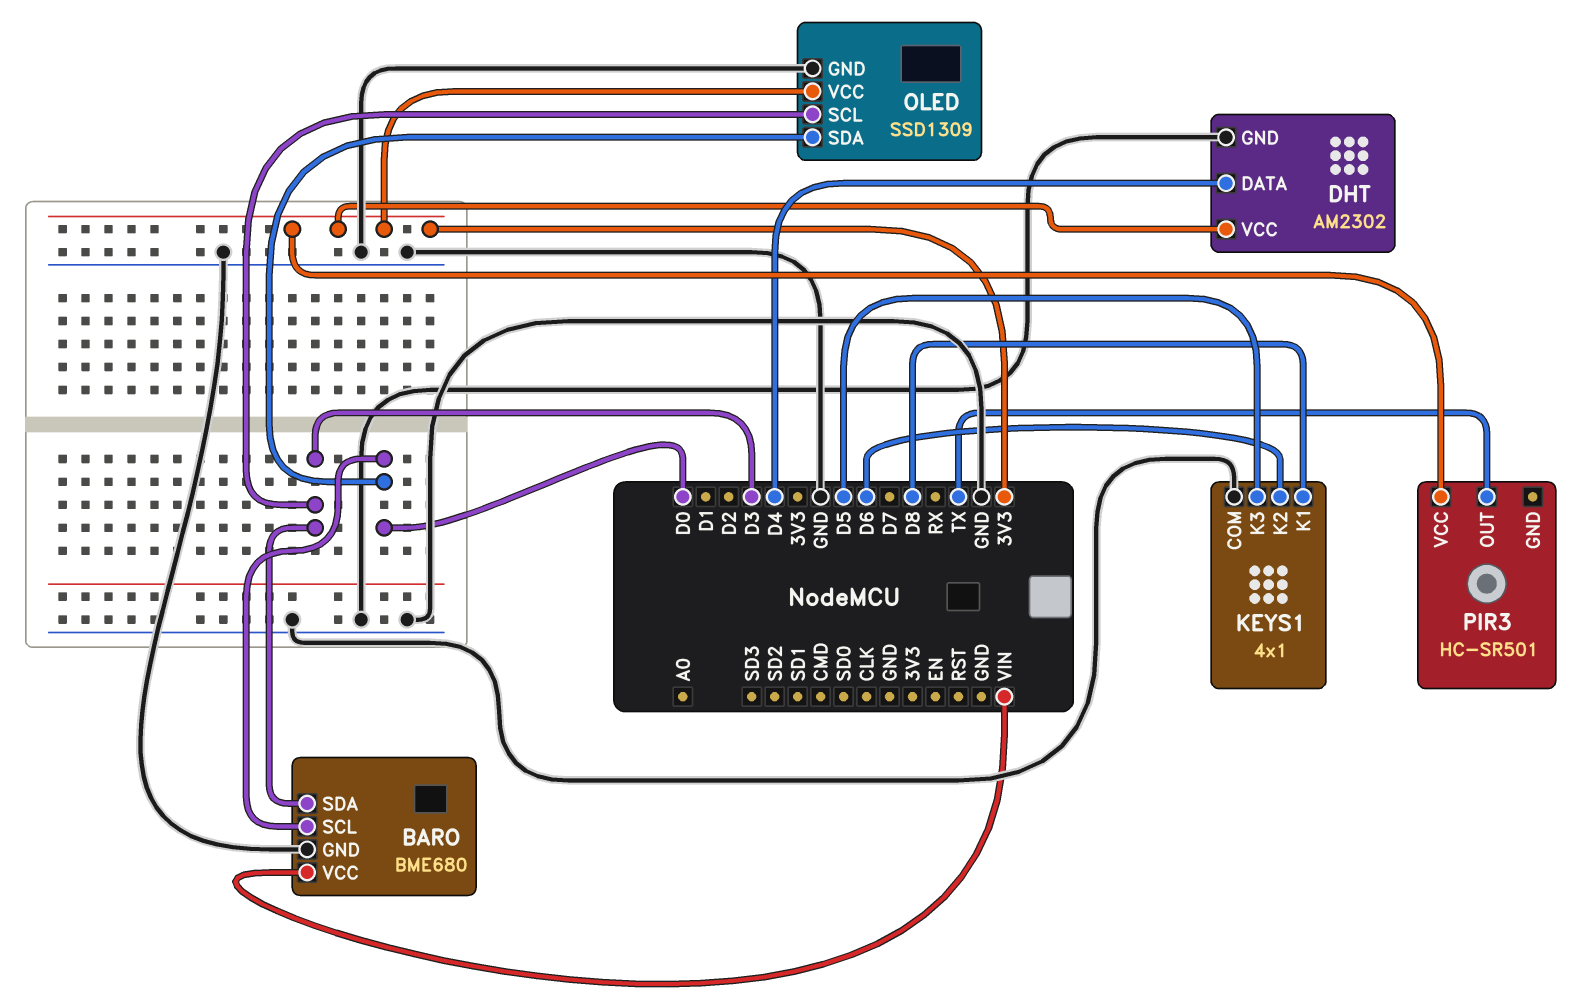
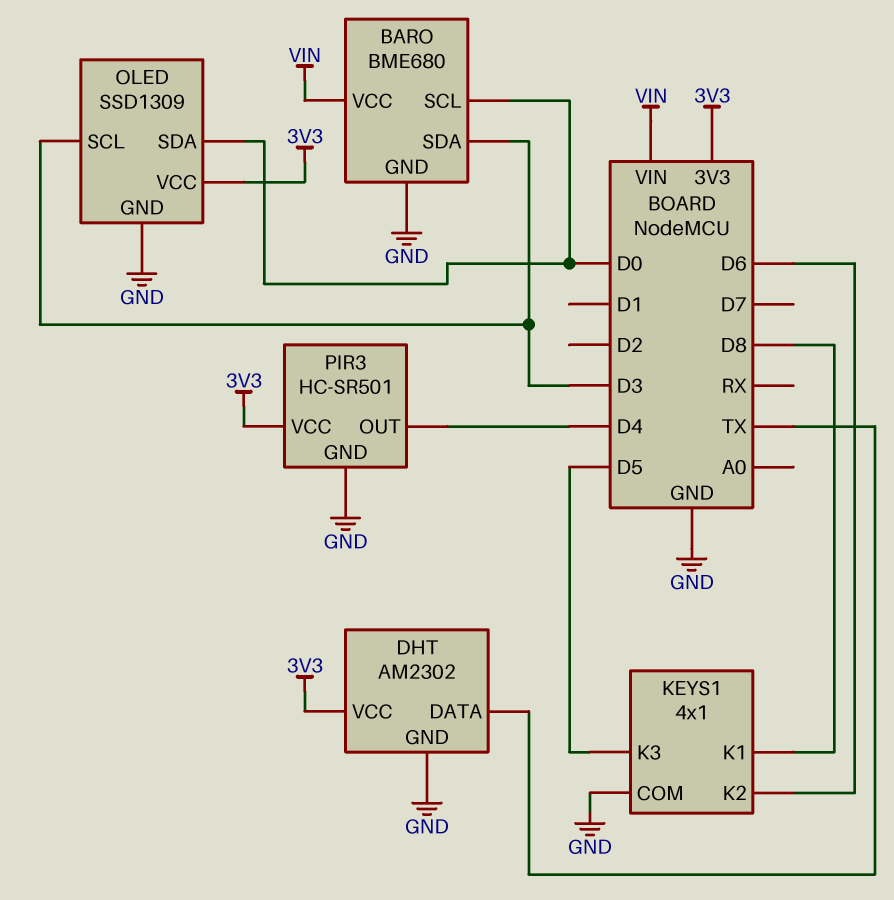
DHT pin DATA: D4 -> TX
PIR3 pin GND: none -> GND
PIR3 pin OUT: TX -> D4

